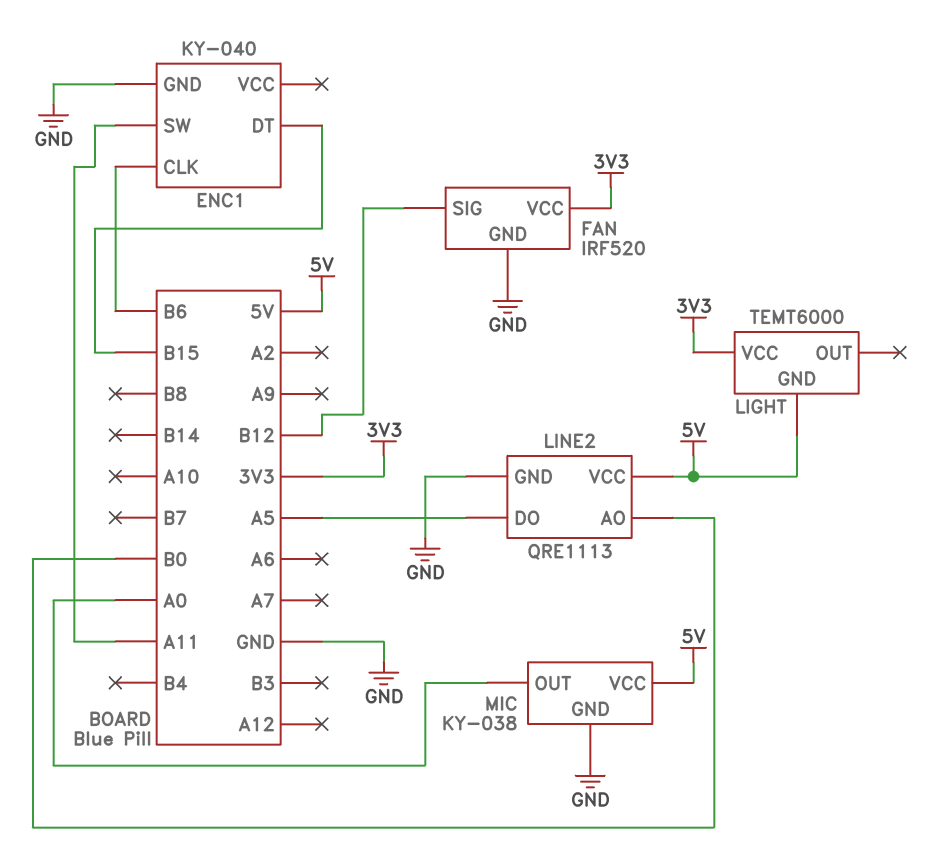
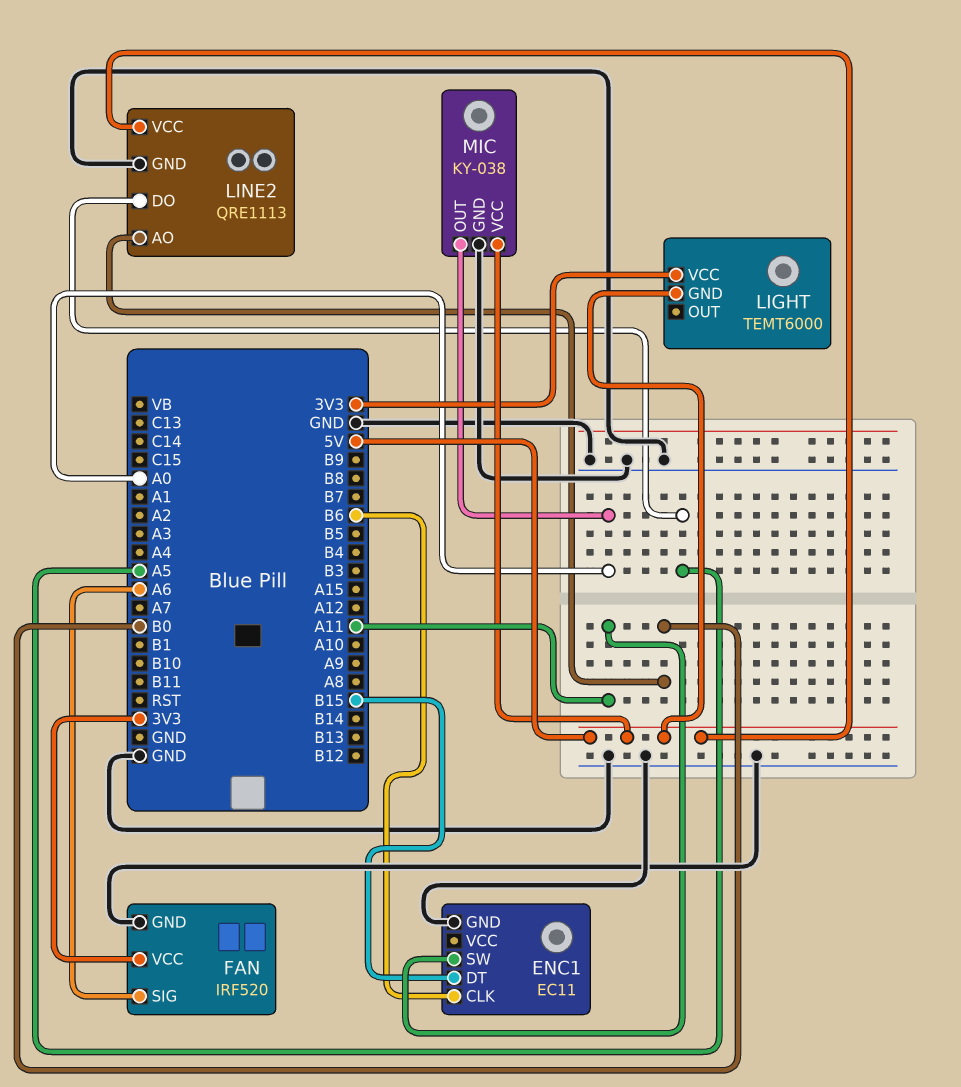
ENC1: KY-040 -> EC11
FAN pin SIG: B12 -> A6

